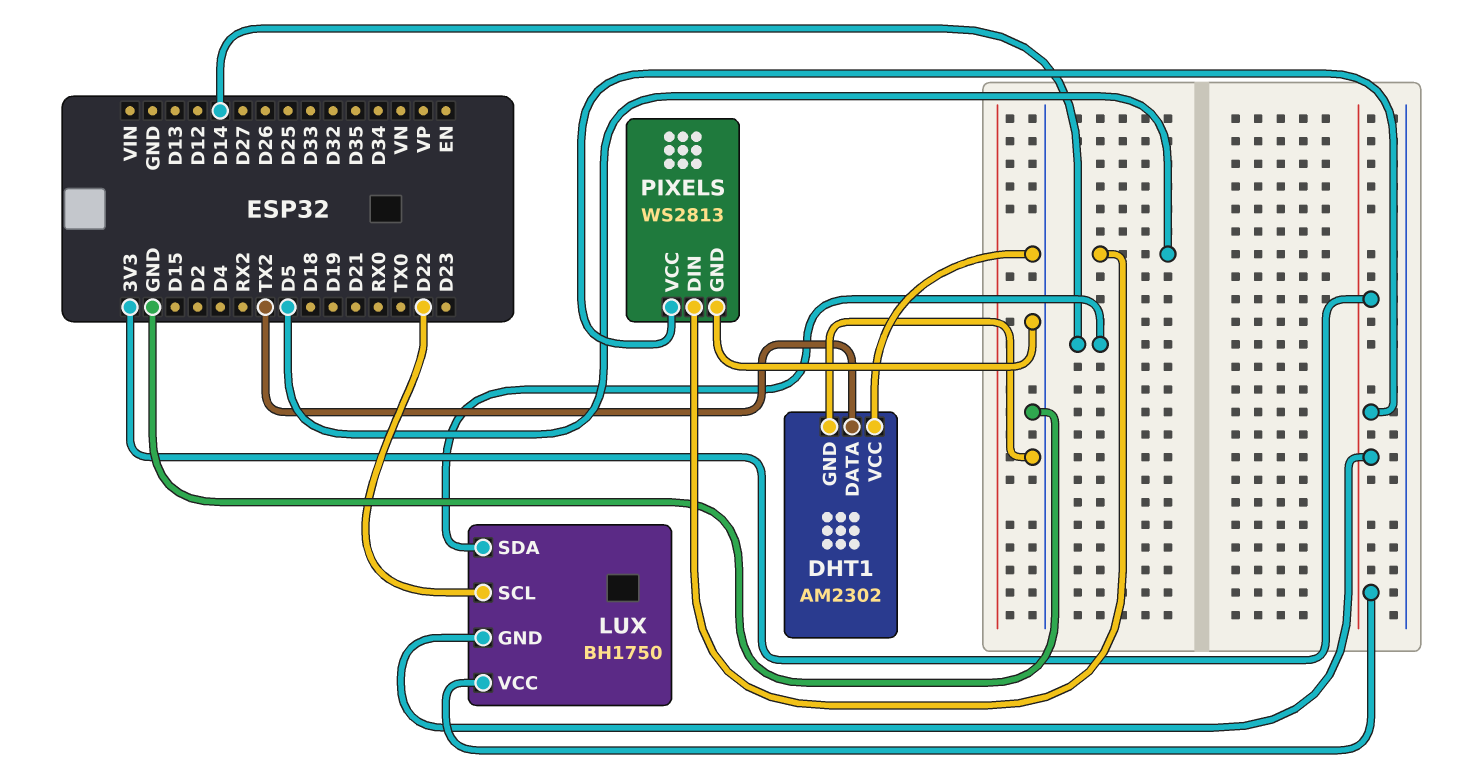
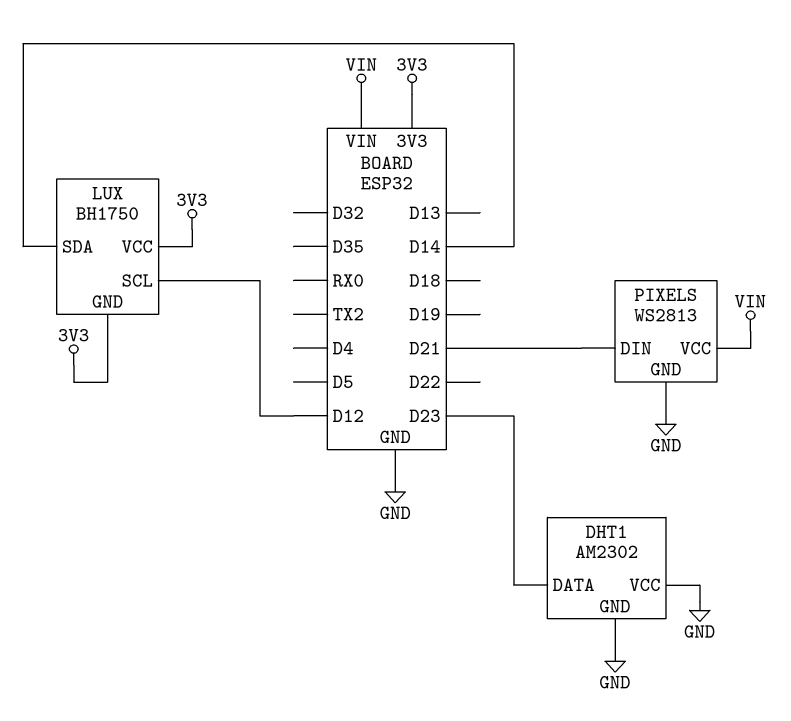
DHT1 pin DATA: TX2 -> D23
LUX pin SCL: D22 -> D12
PIXELS pin DIN: D5 -> D21
PIXELS pin VCC: 3V3 -> VIN

